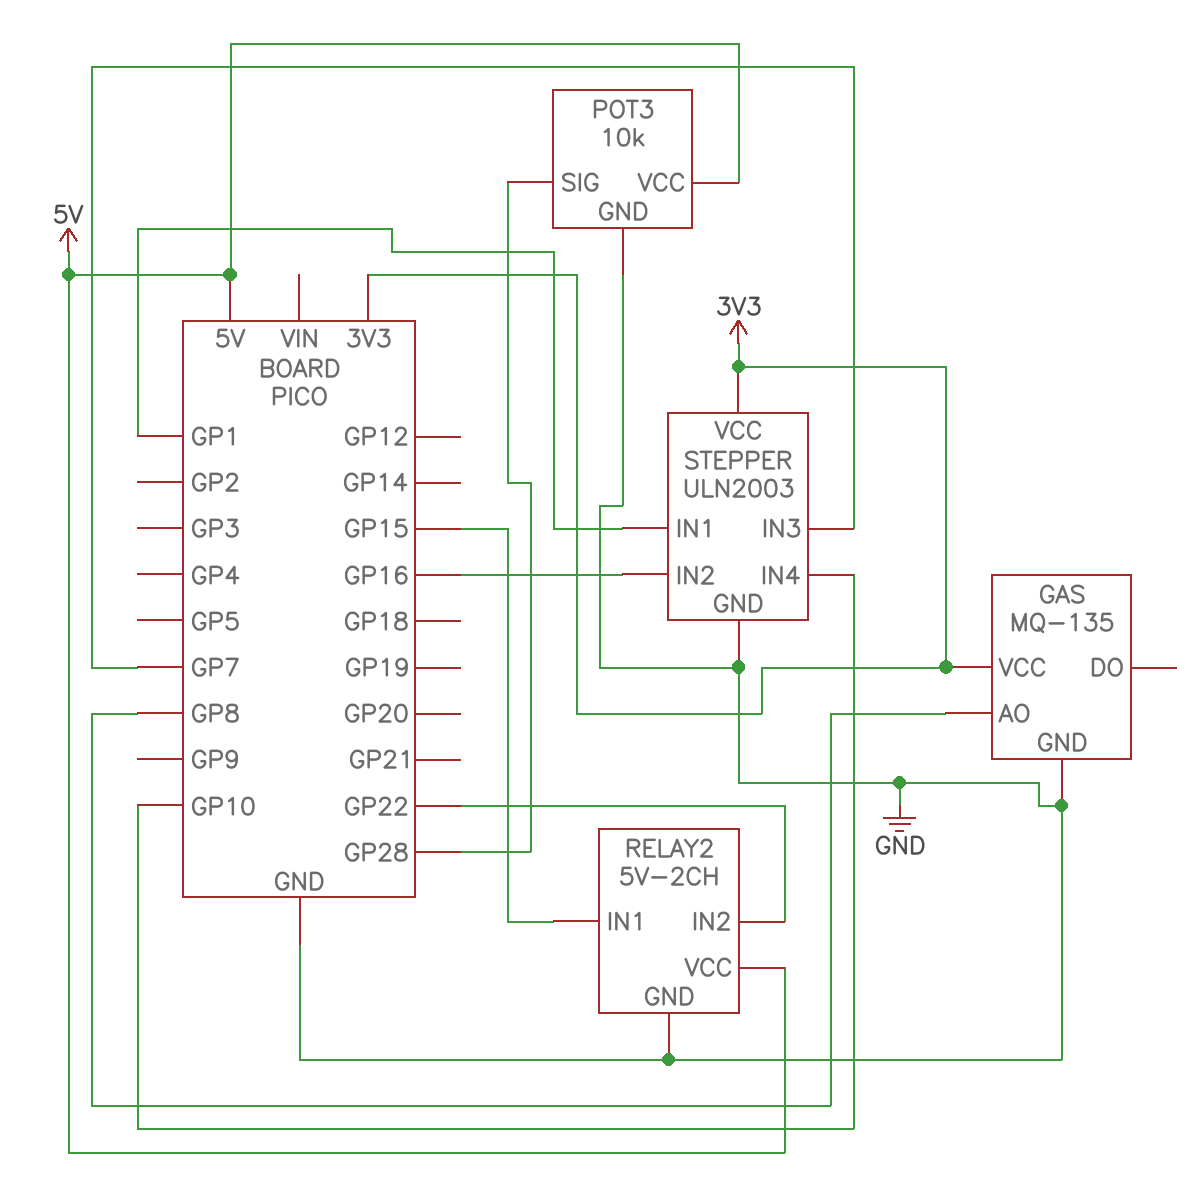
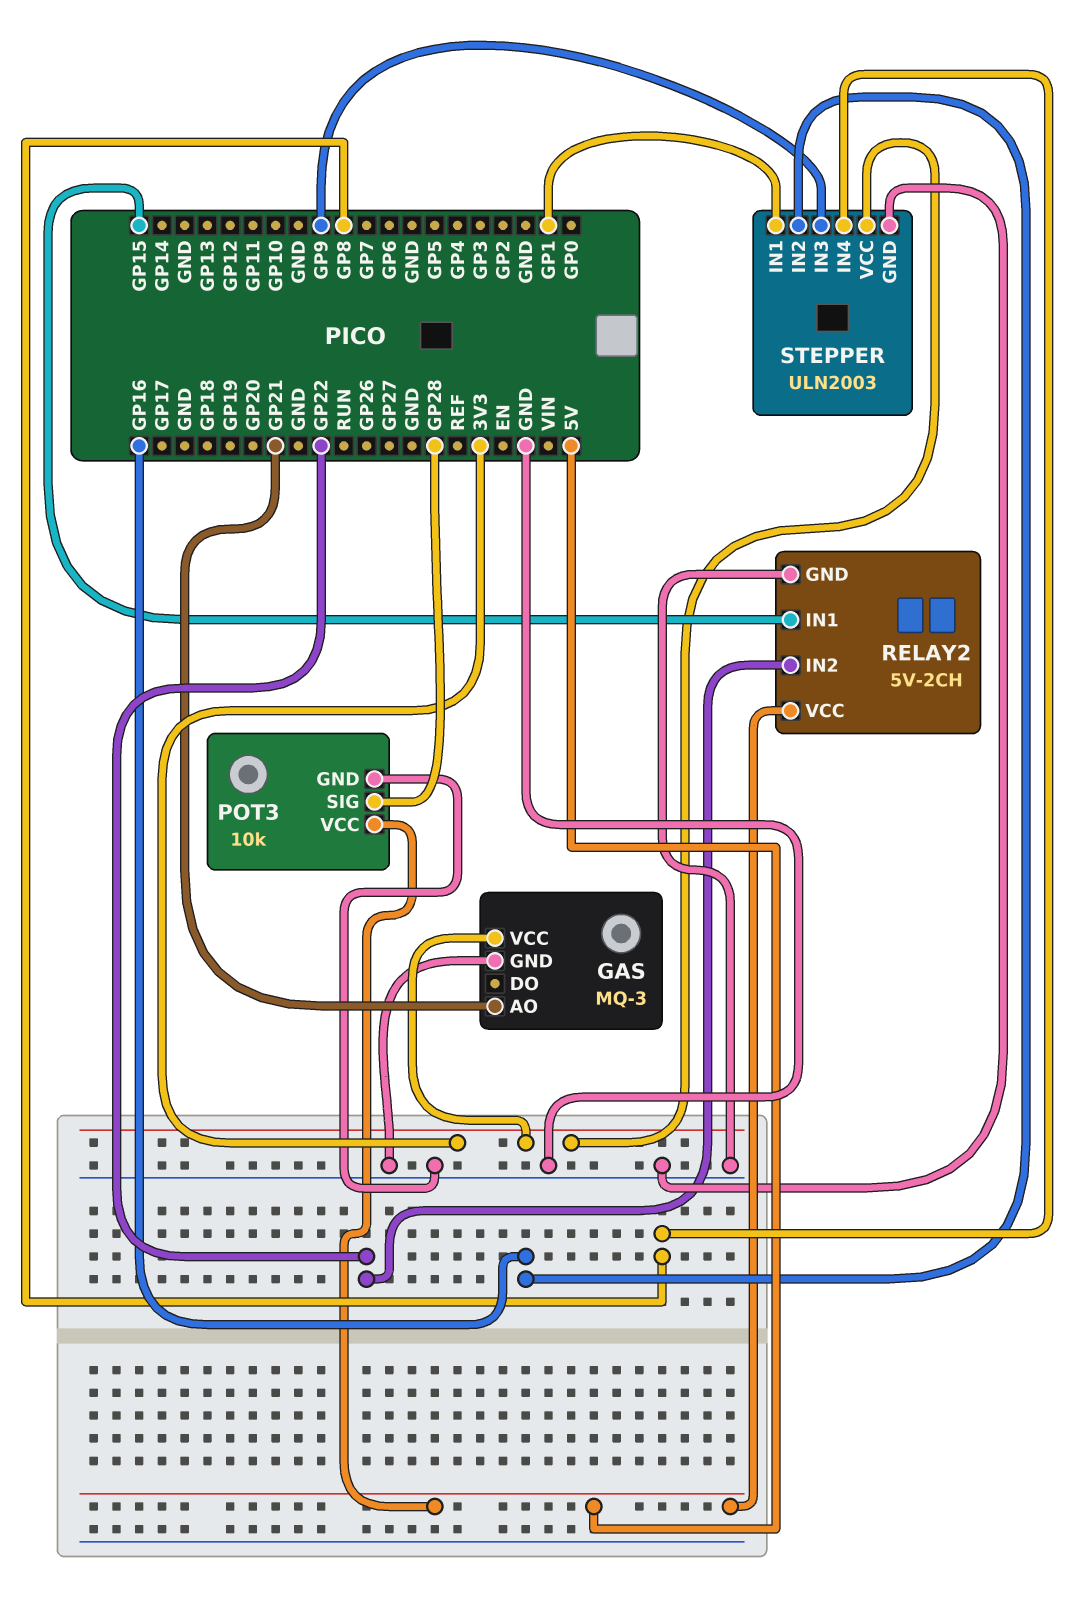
GAS: MQ-135 -> MQ-3
GAS pin AO: GP8 -> GP21
STEPPER pin IN3: GP7 -> GP9
STEPPER pin IN4: GP10 -> GP8

